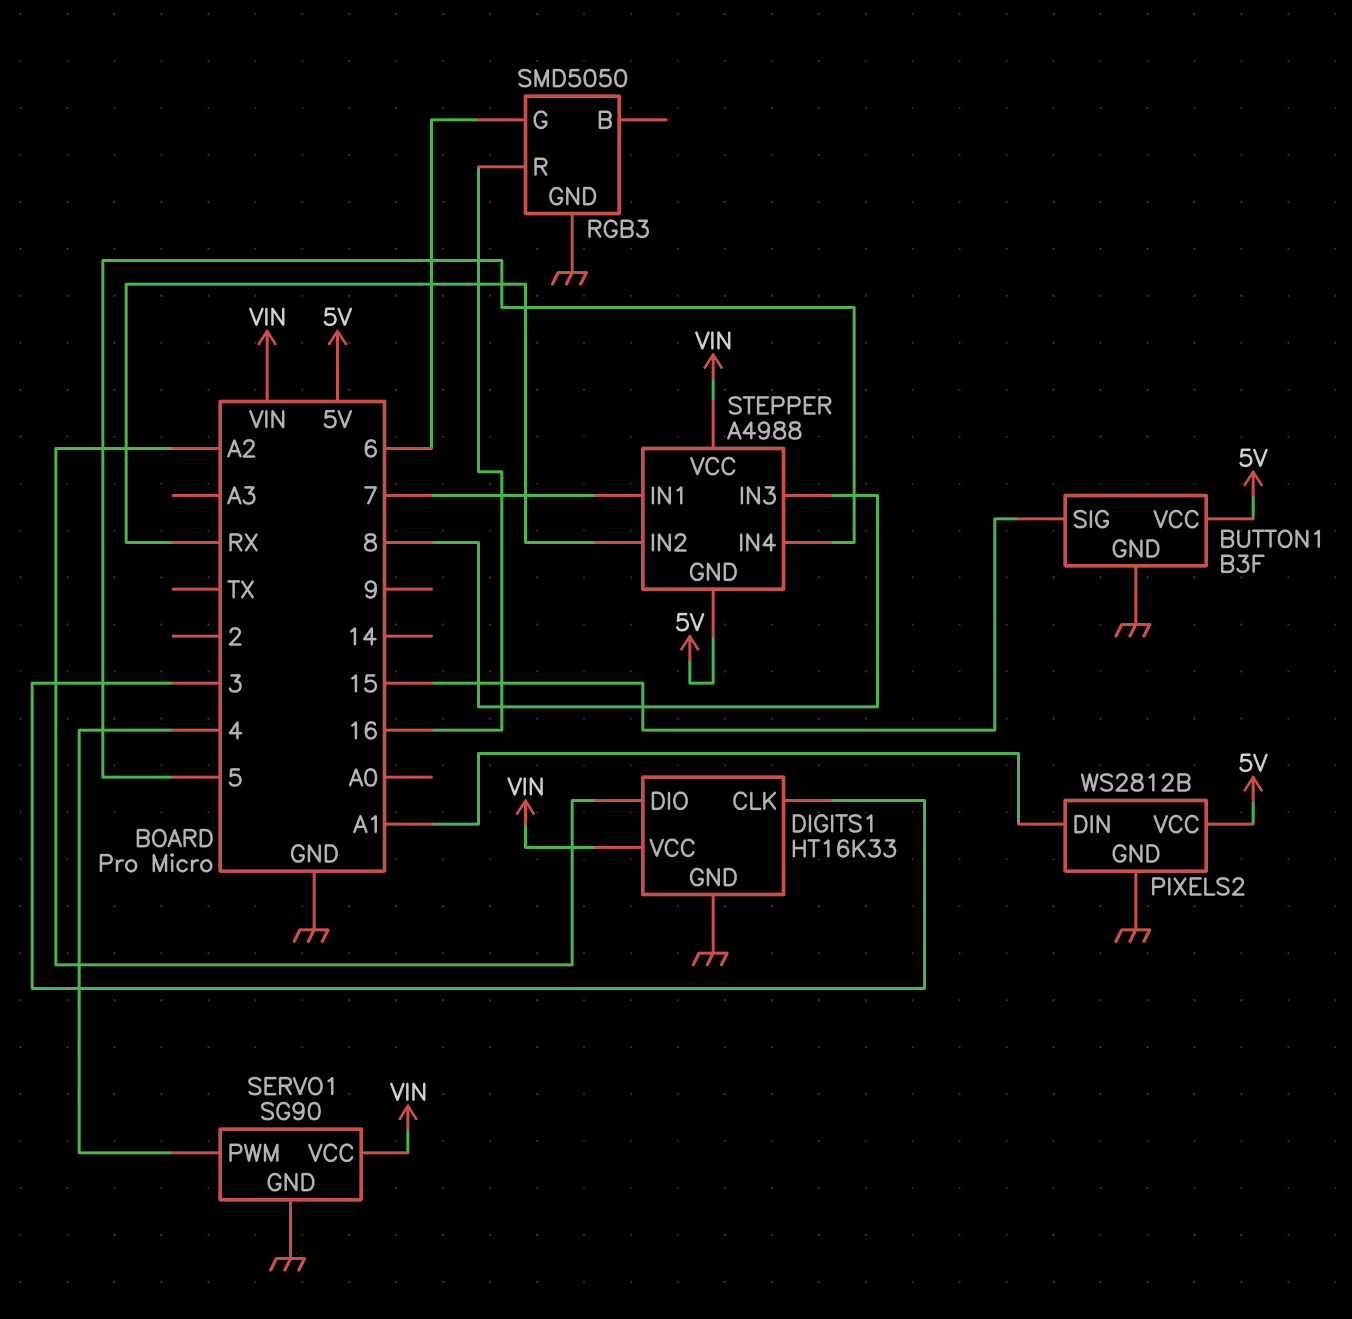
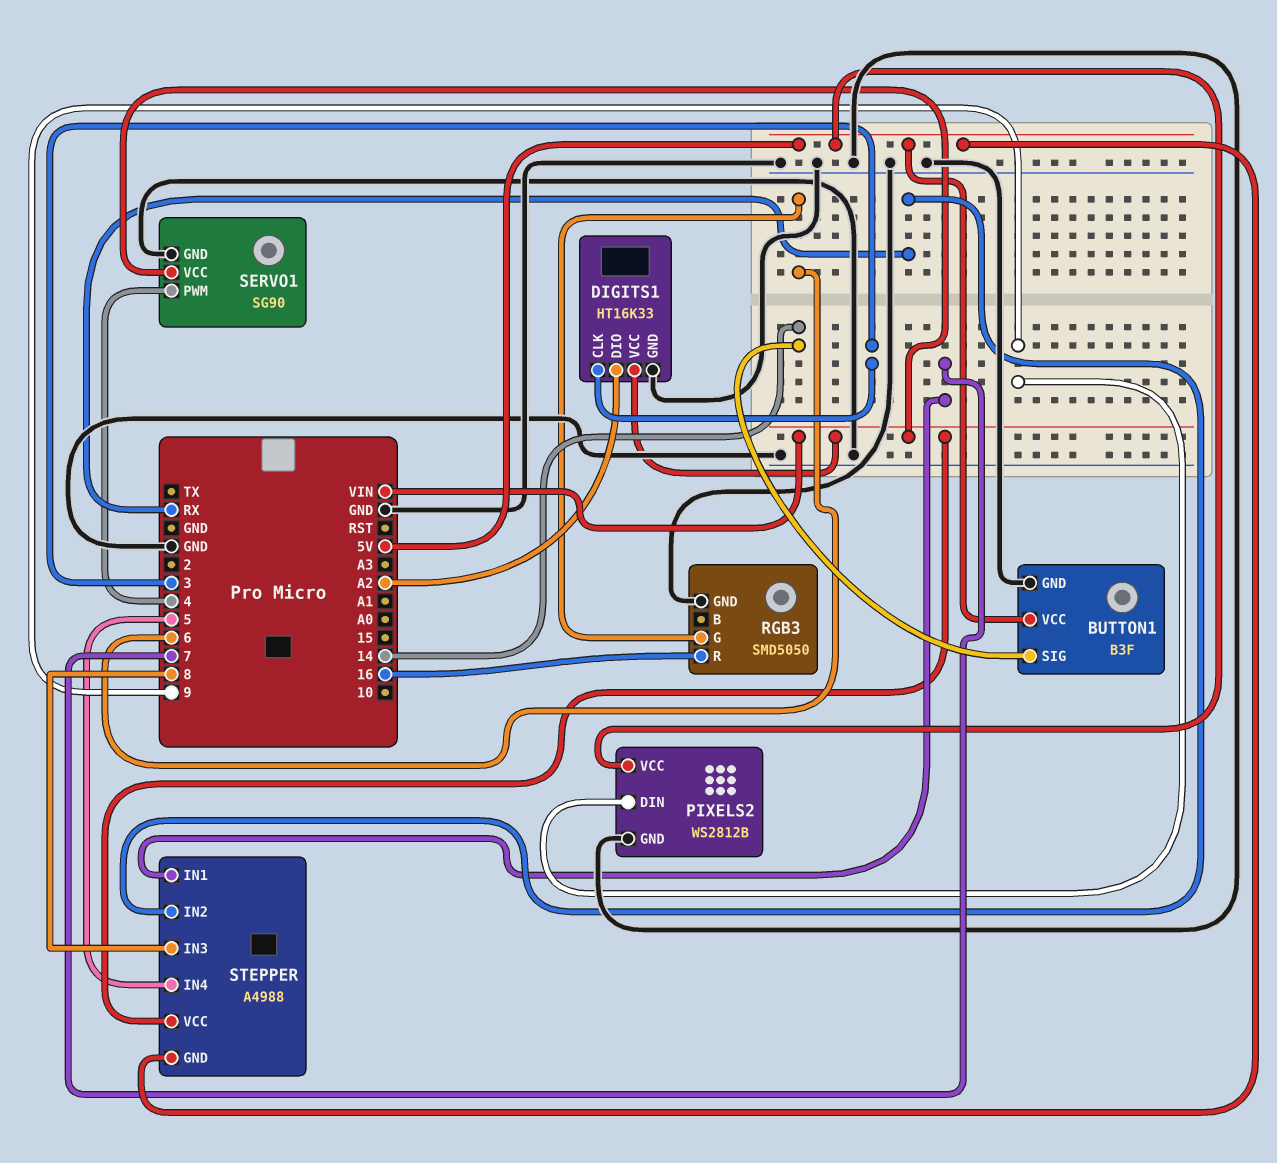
BUTTON1 pin SIG: 15 -> 14
PIXELS2 pin DIN: A1 -> 9

